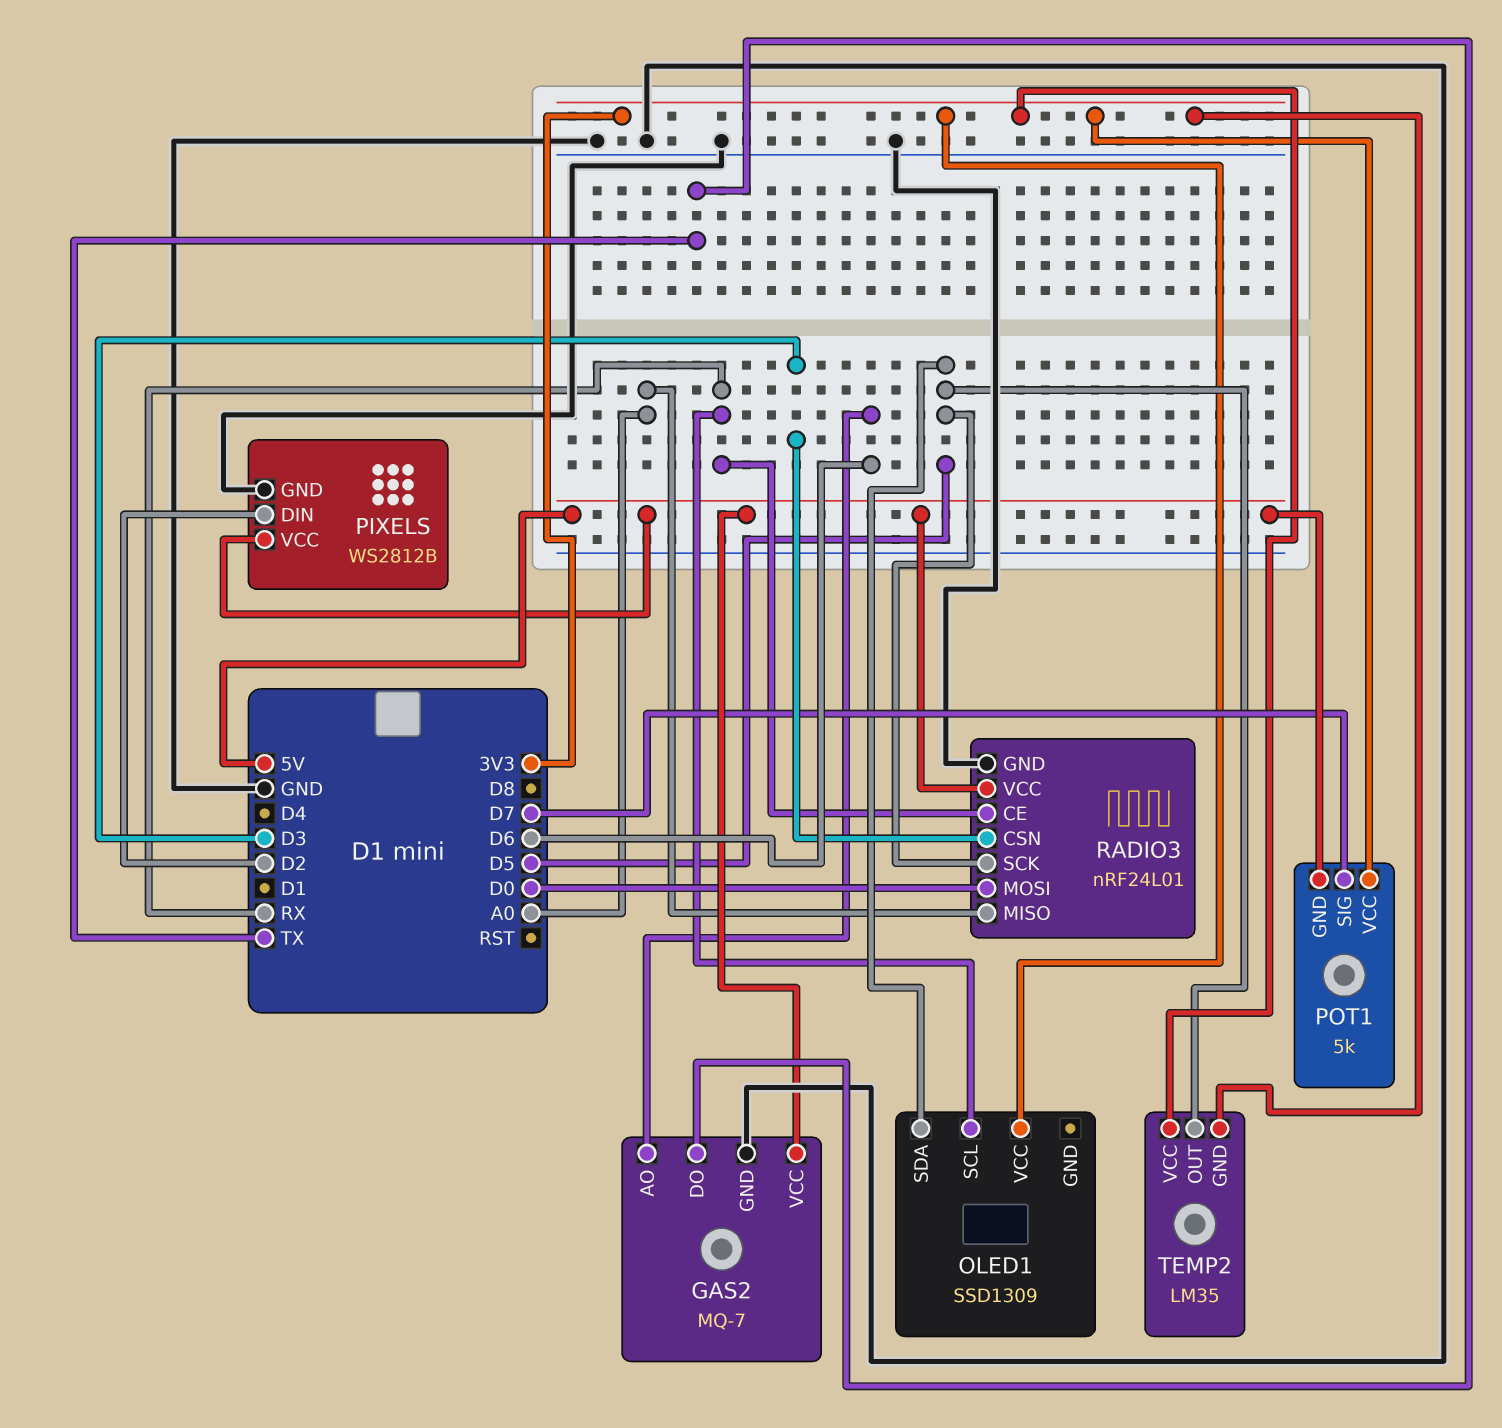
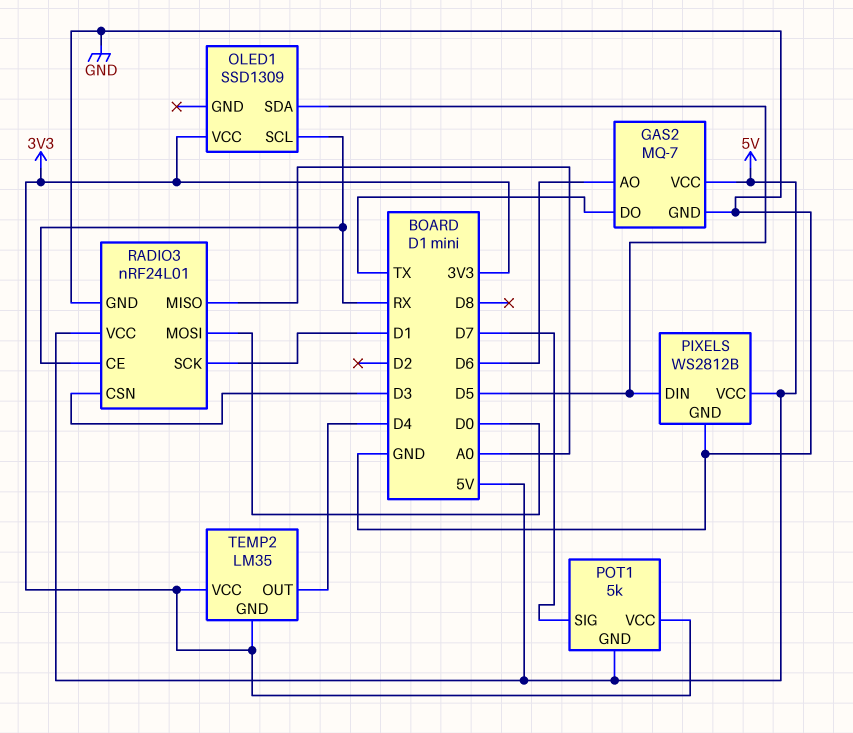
PIXELS pin DIN: D2 -> D5
RADIO3 pin SCK: D5 -> D1
TEMP2 pin OUT: D5 -> D4

